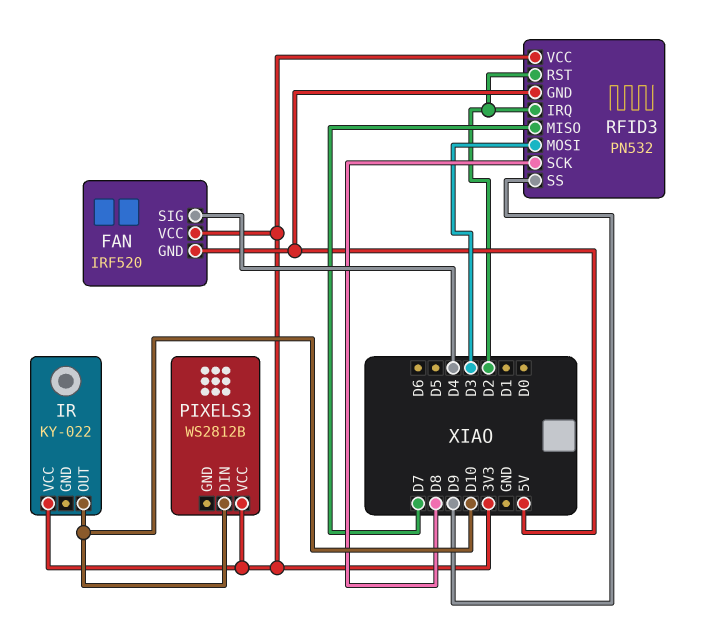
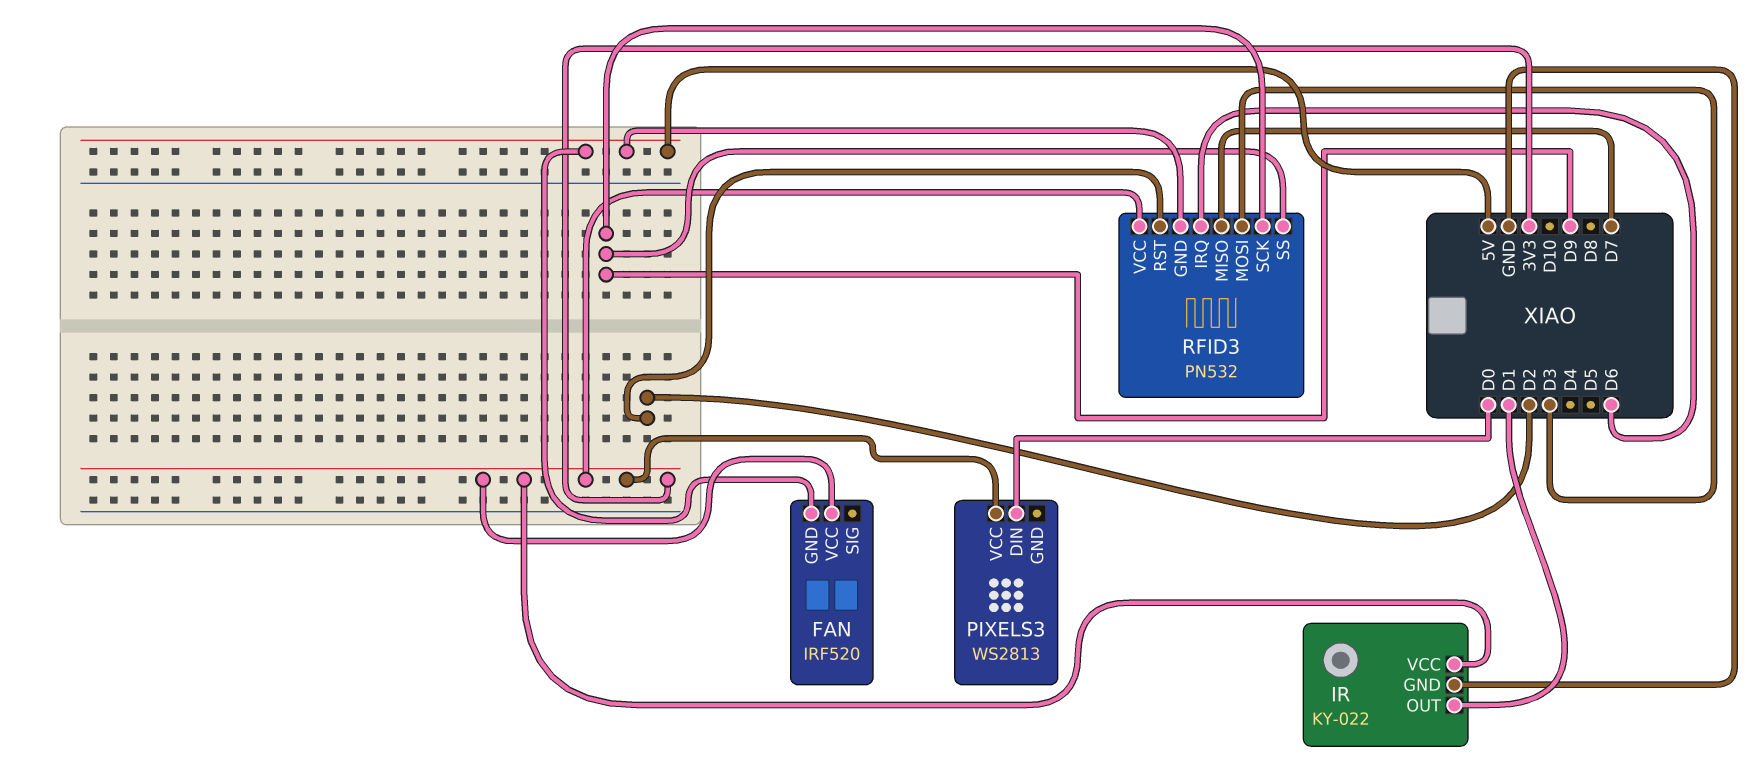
FAN pin SIG: D4 -> none
IR pin GND: none -> GND
IR pin OUT: D10 -> D1
PIXELS3: WS2812B -> WS2813
PIXELS3 pin DIN: D10 -> D0
RFID3 pin IRQ: D2 -> D6
RFID3 pin SCK: D8 -> D9

